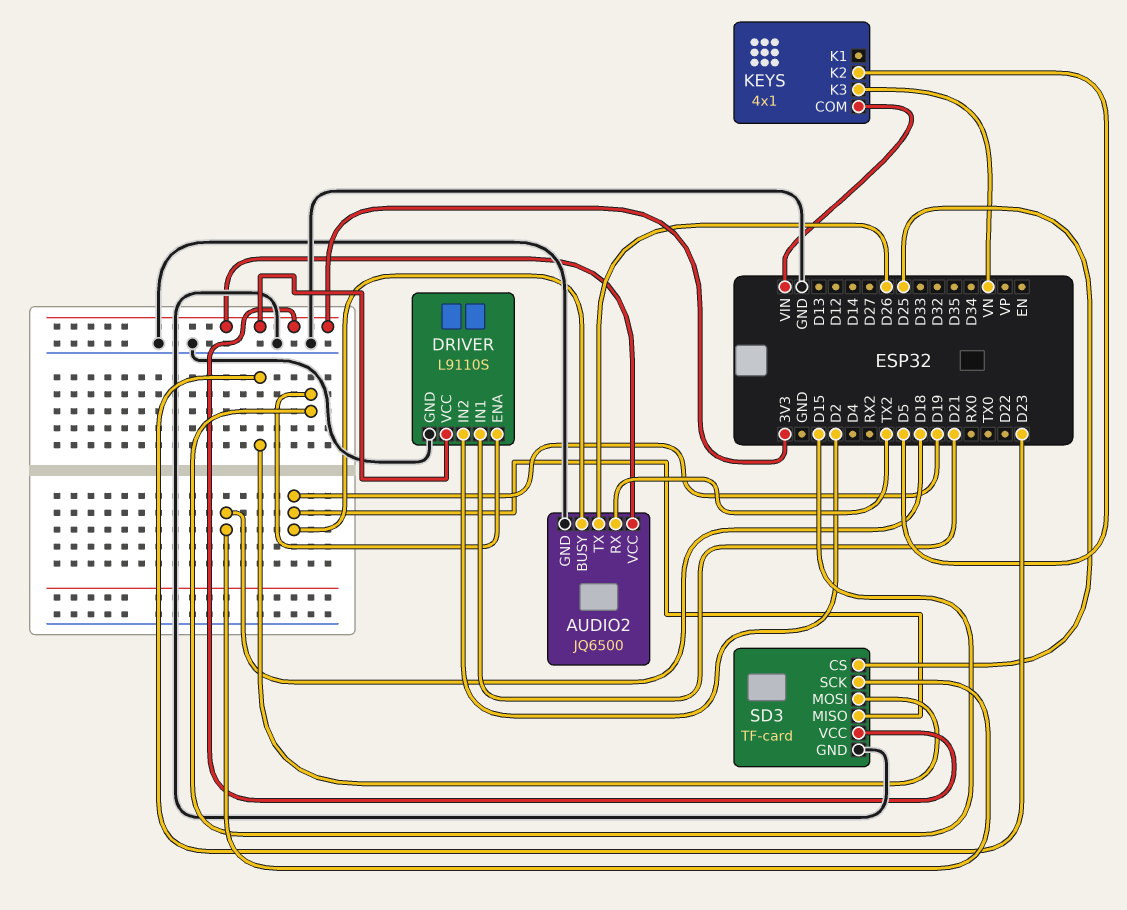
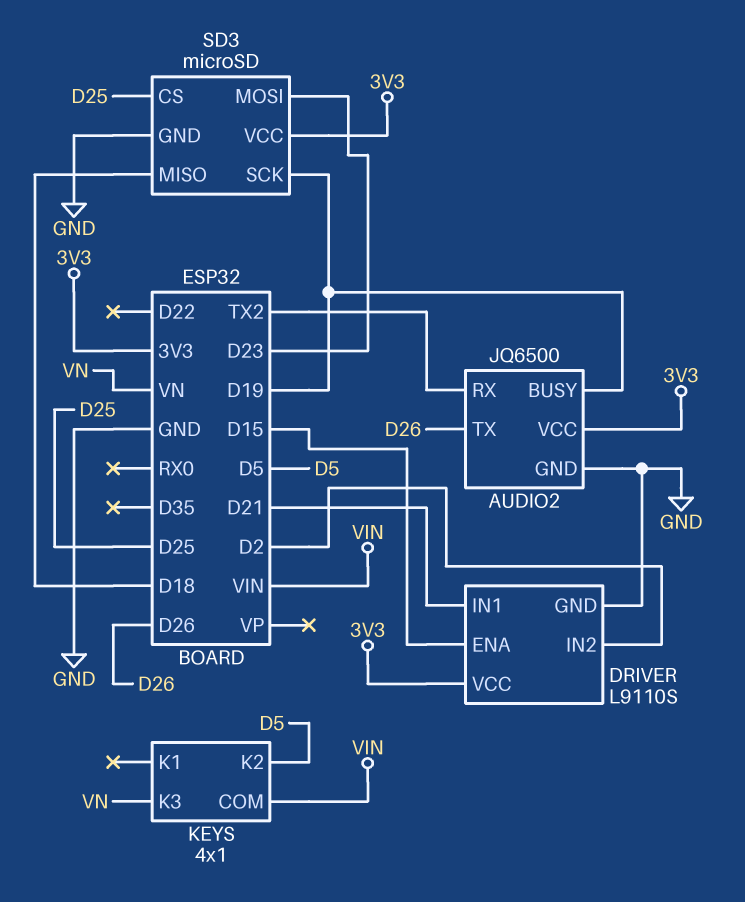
SD3: TF-card -> microSD
SD3 pin MISO: D19 -> D18
SD3 pin SCK: D18 -> D19

